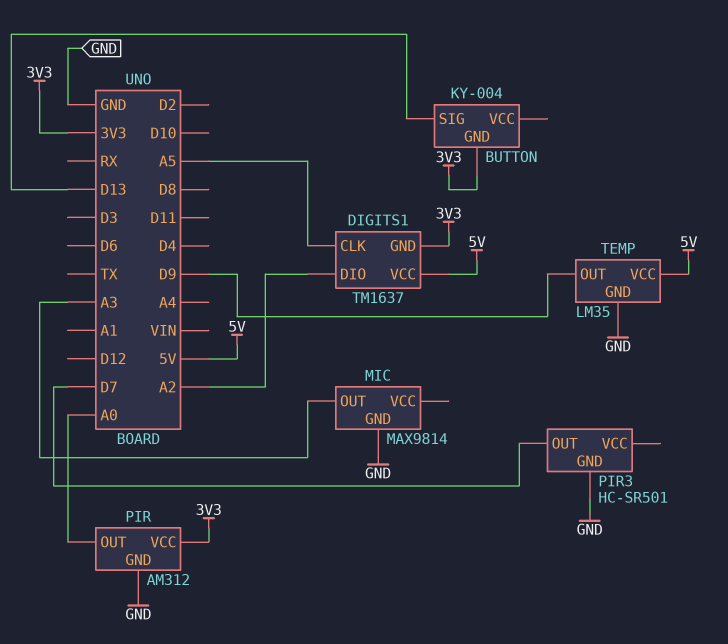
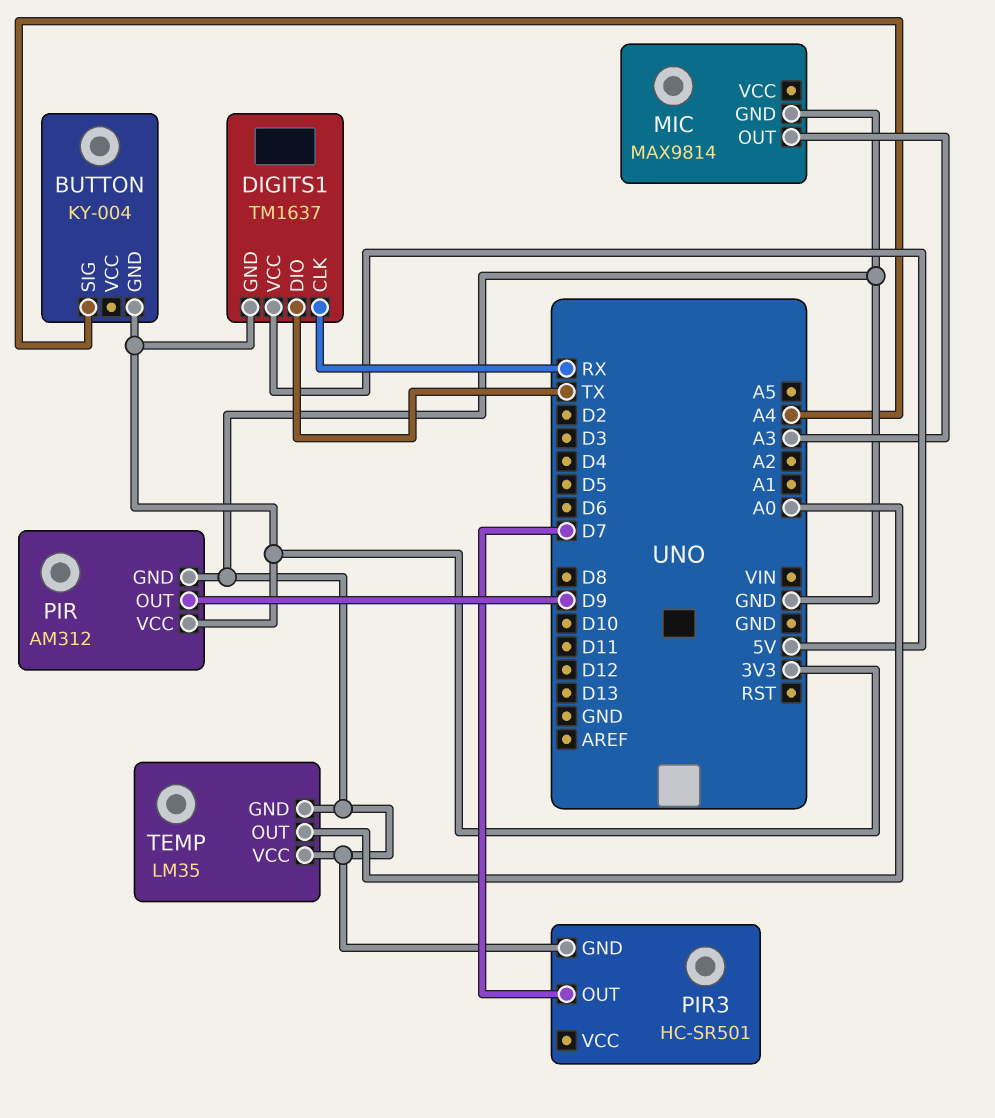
BUTTON pin SIG: D13 -> A4
DIGITS1 pin CLK: A5 -> RX
DIGITS1 pin DIO: A2 -> TX
PIR pin OUT: A0 -> D9
TEMP pin OUT: D9 -> A0
TEMP pin VCC: 5V -> GND

